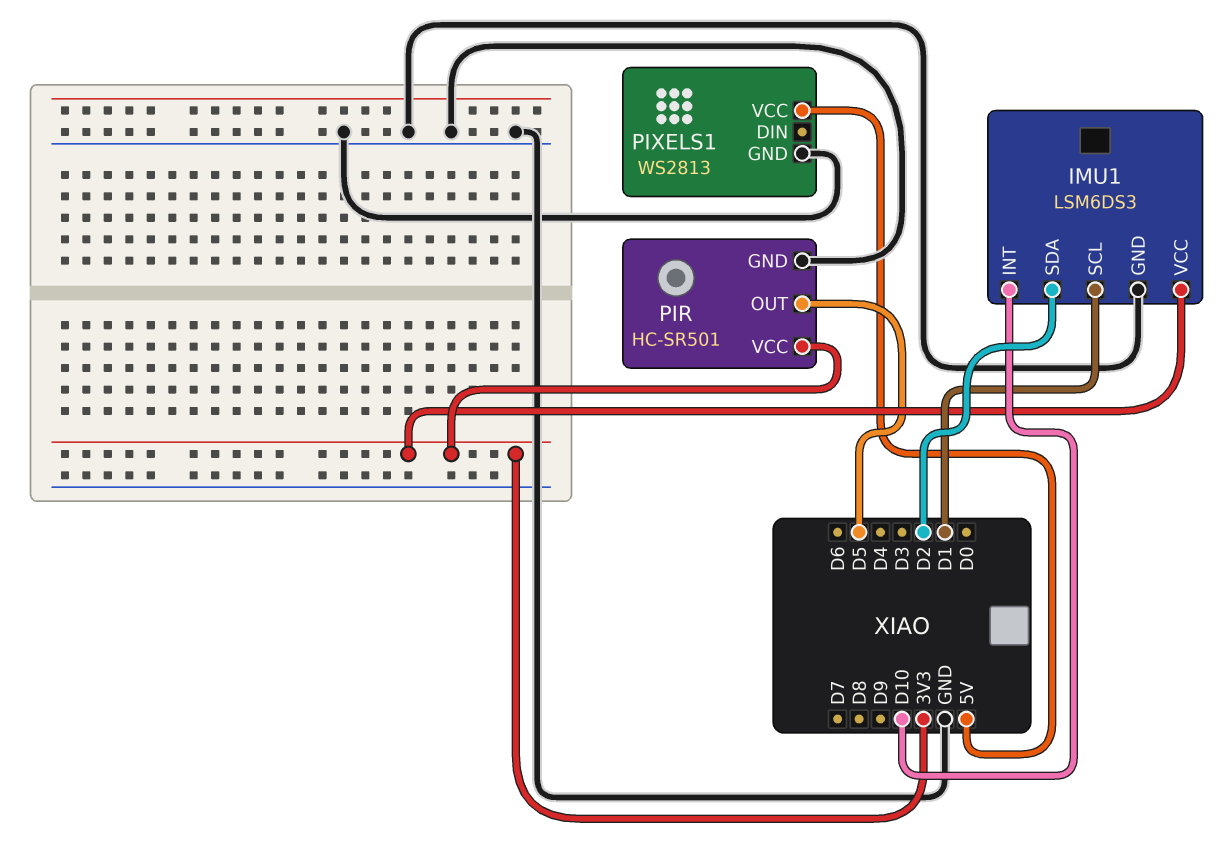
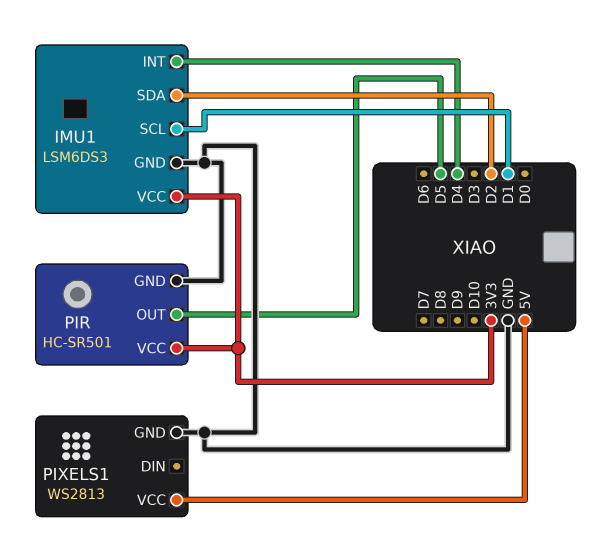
IMU1 pin INT: D10 -> D4

